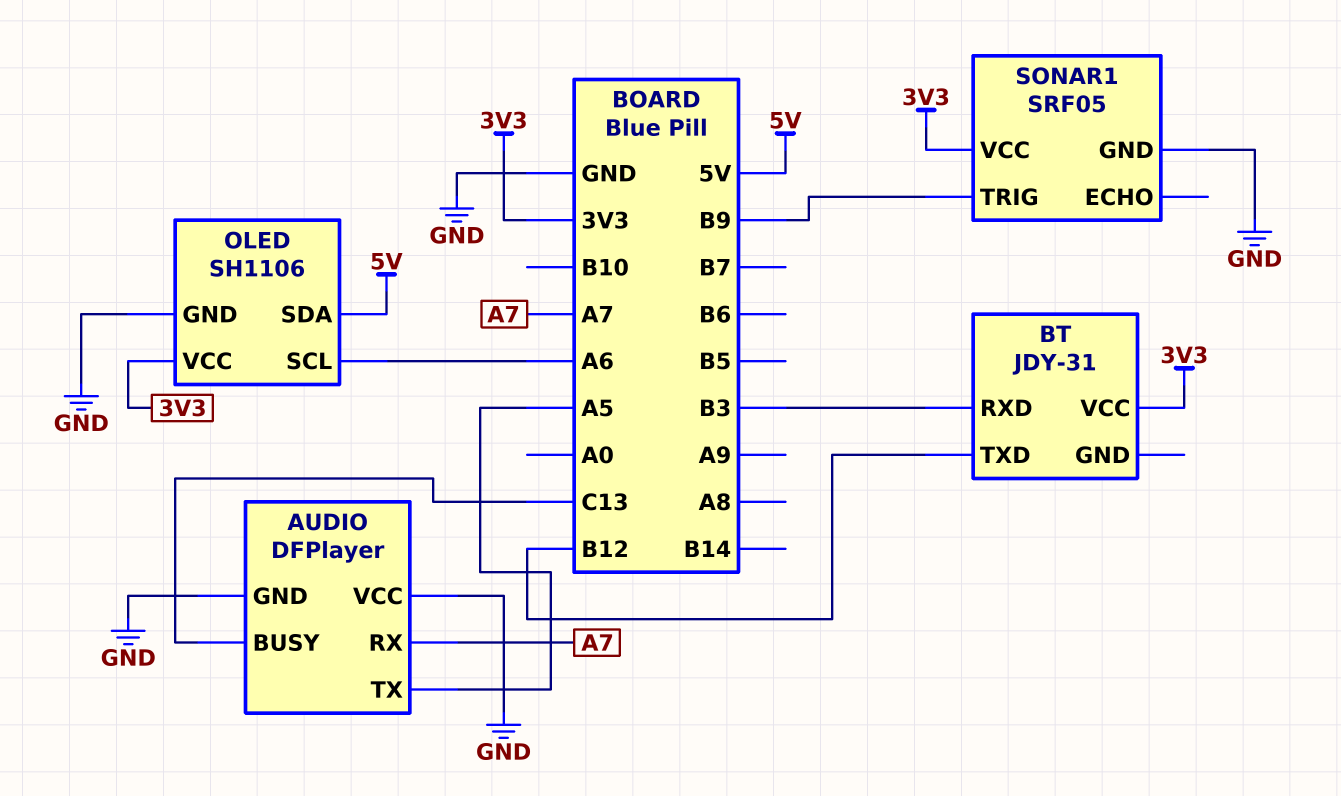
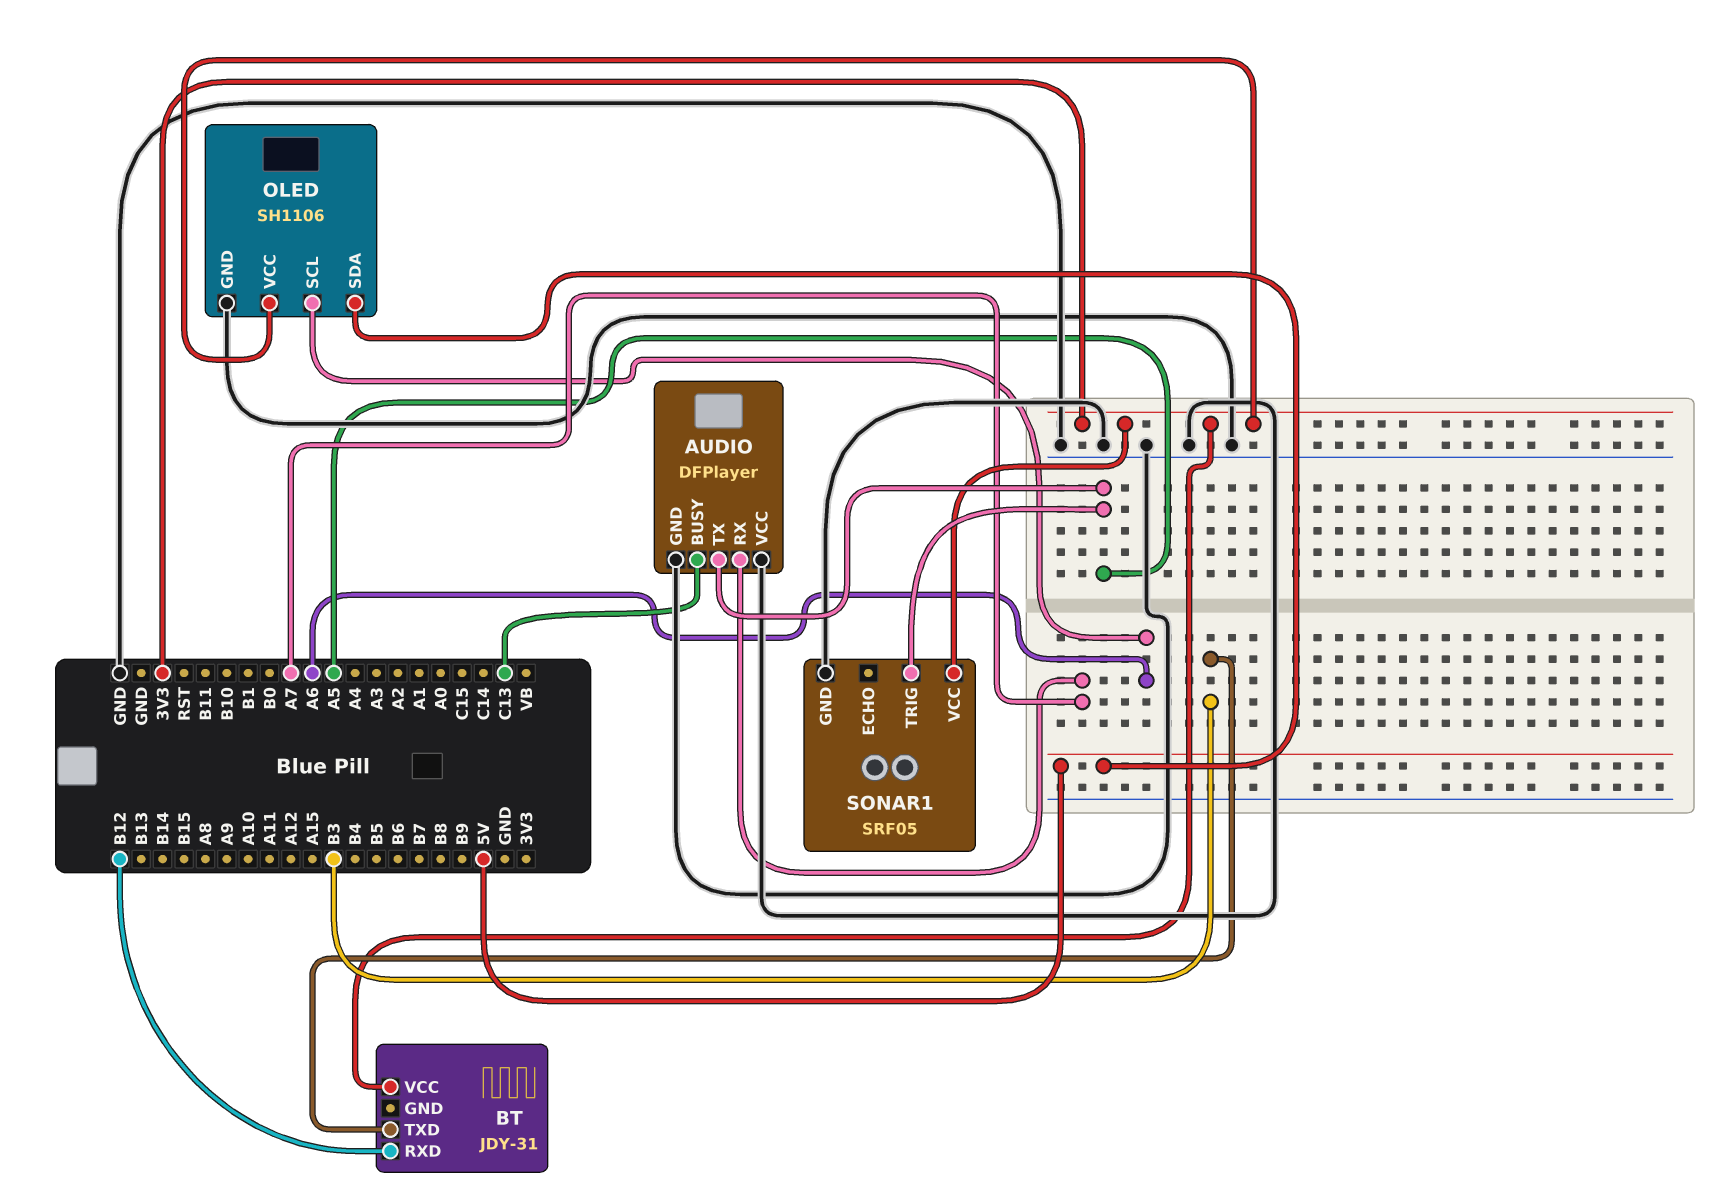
BT pin RXD: B3 -> B12
BT pin TXD: B12 -> B3
SONAR1 pin TRIG: B9 -> A5

